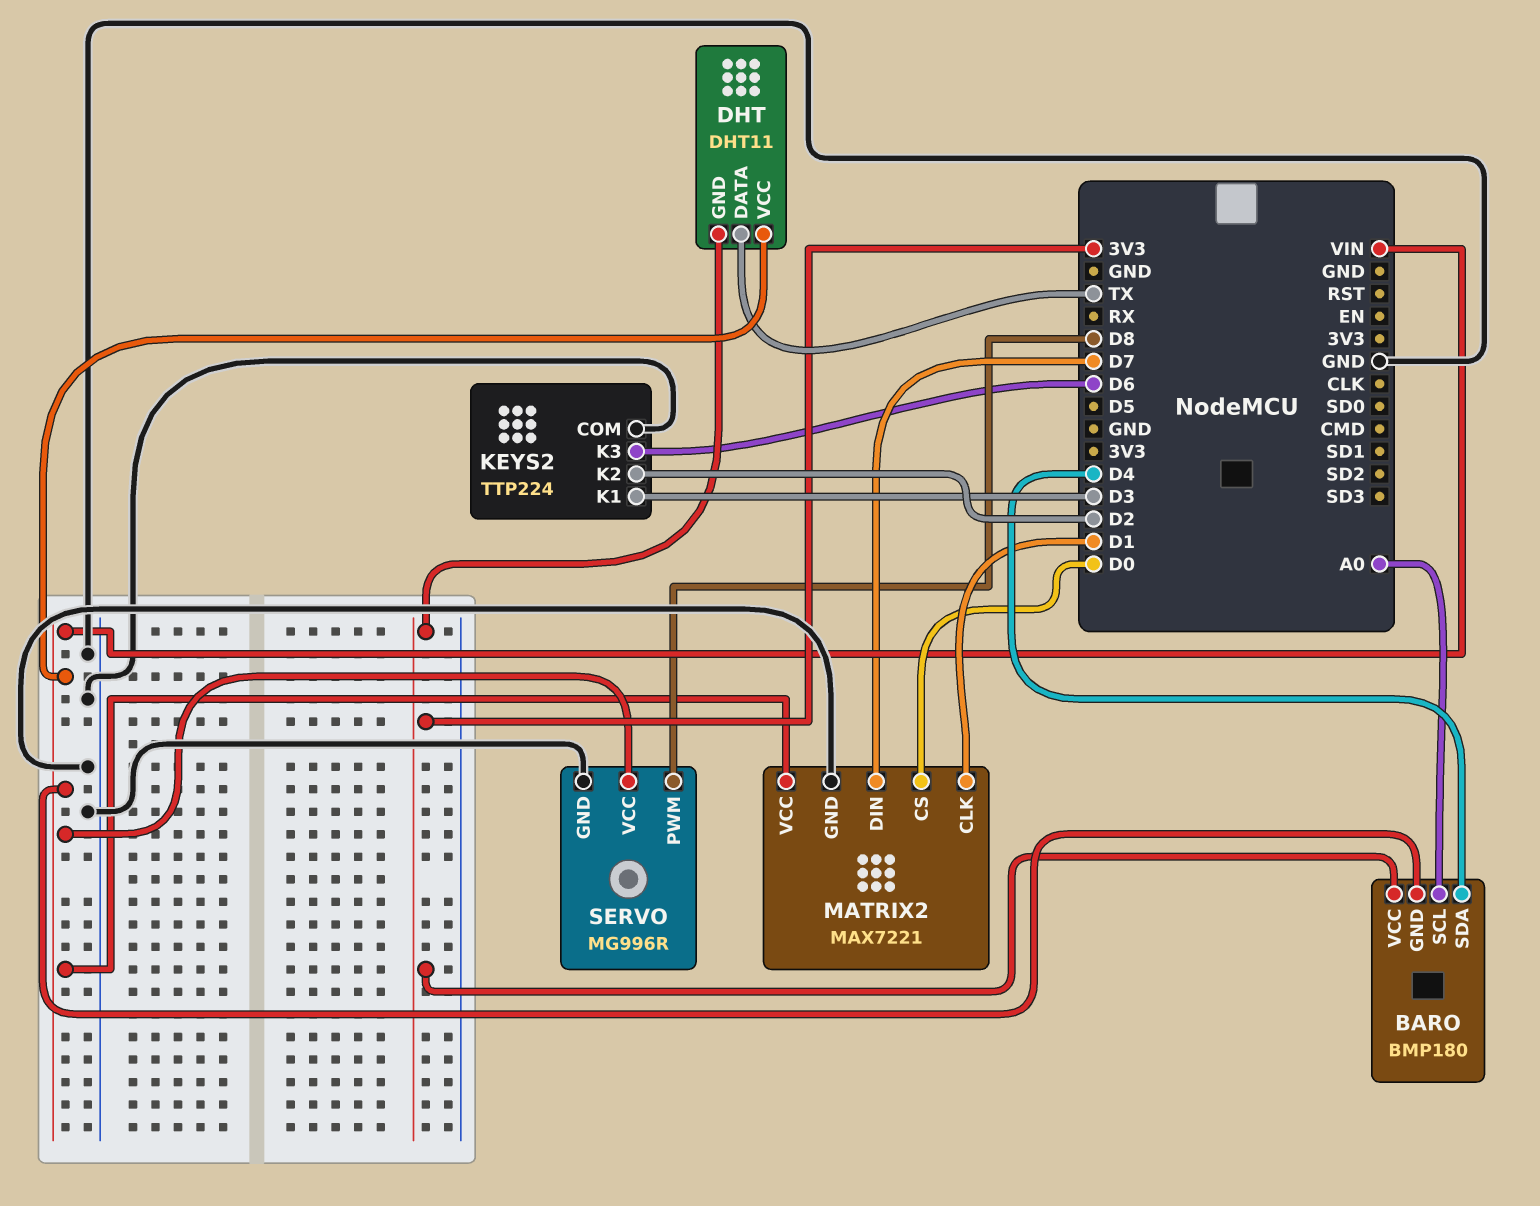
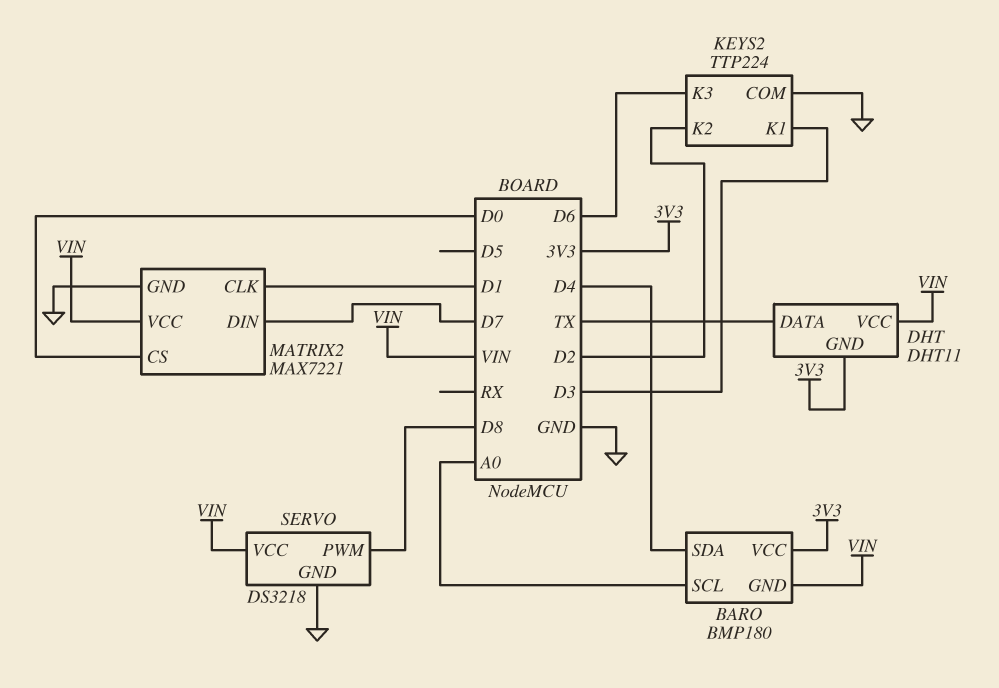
SERVO: MG996R -> DS3218

